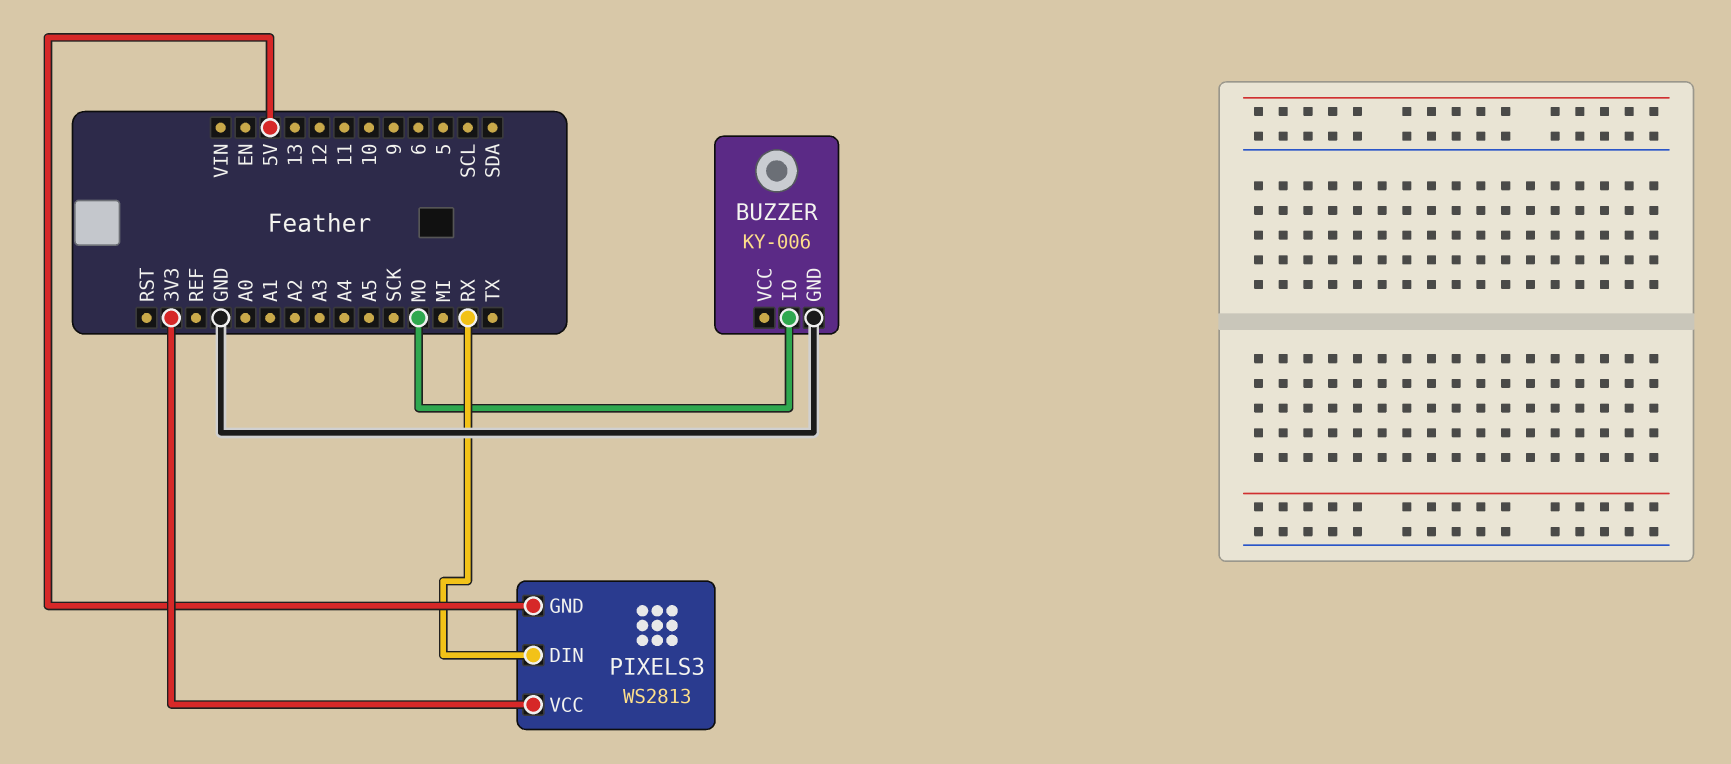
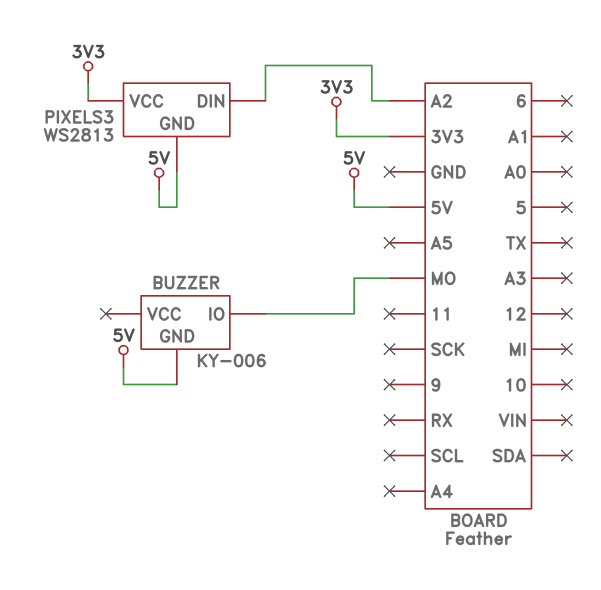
BUZZER pin GND: GND -> 5V
PIXELS3 pin DIN: RX -> A2

